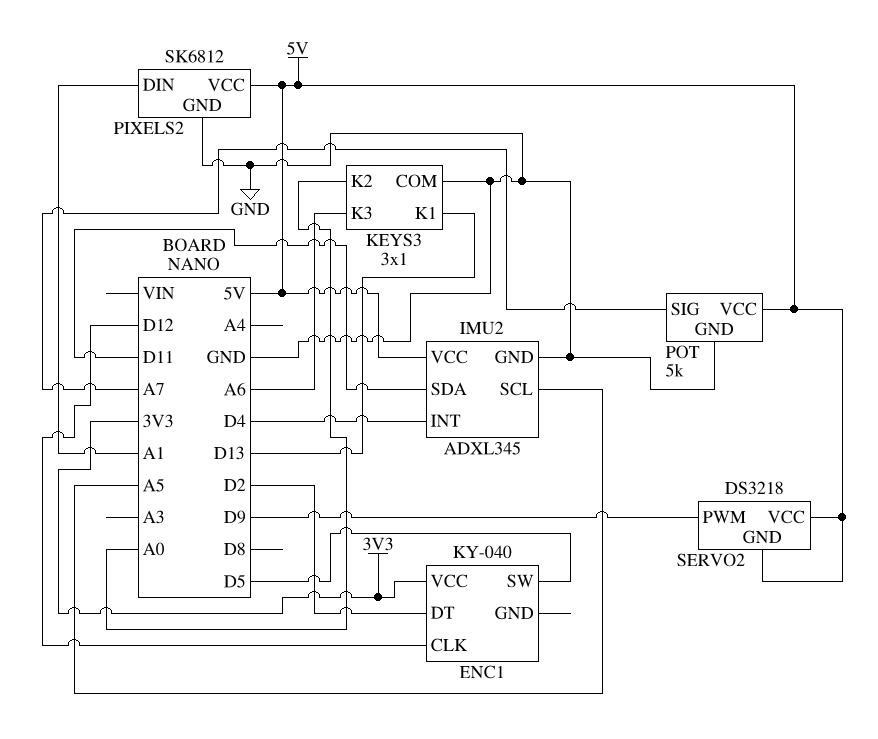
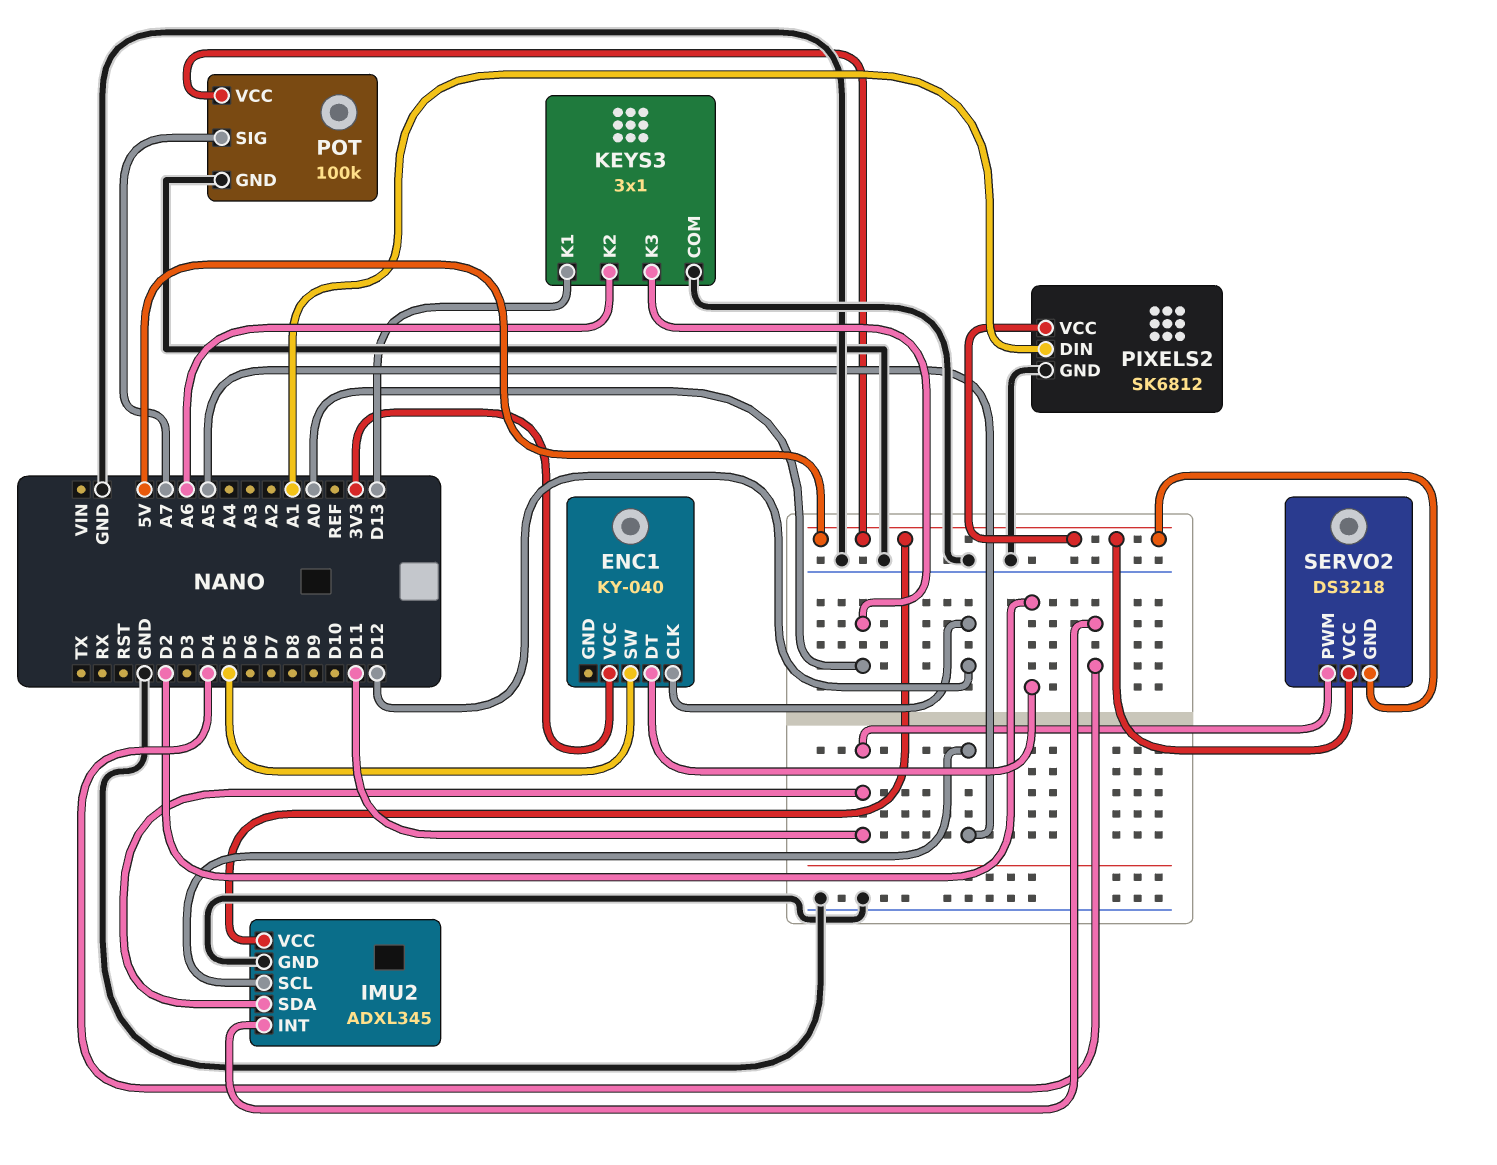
KEYS3 pin K2: A0 -> A6
KEYS3 pin K3: A6 -> A0
POT: 5k -> 100k
SERVO2 pin PWM: D9 -> D11

